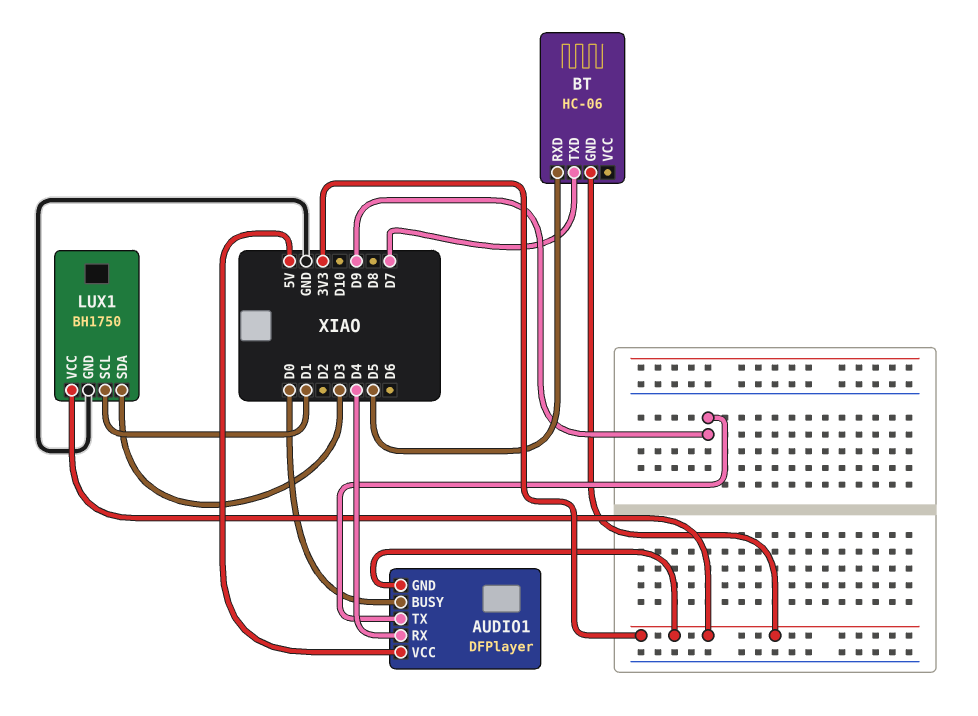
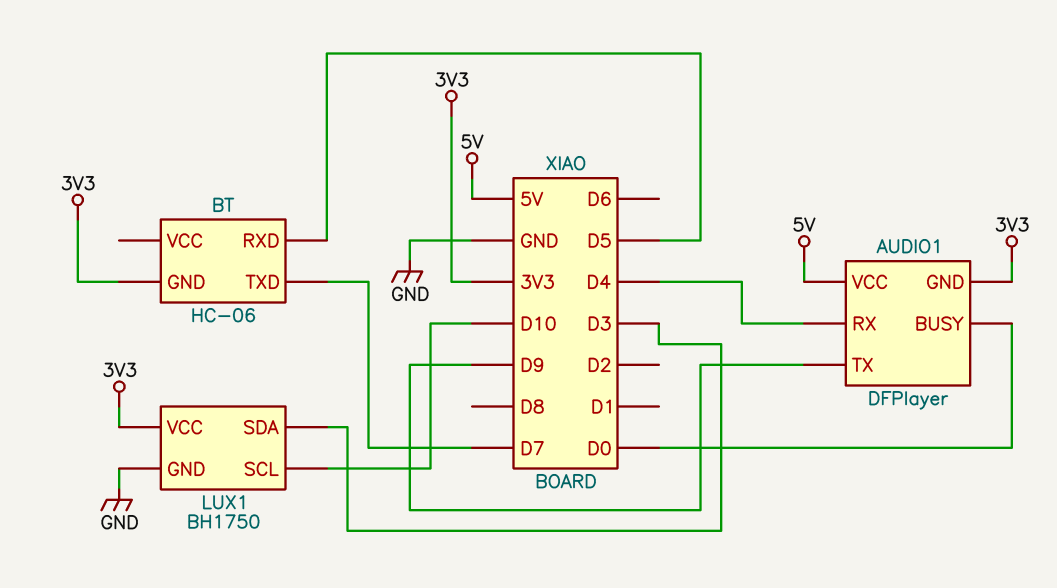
LUX1 pin SCL: D1 -> D10

